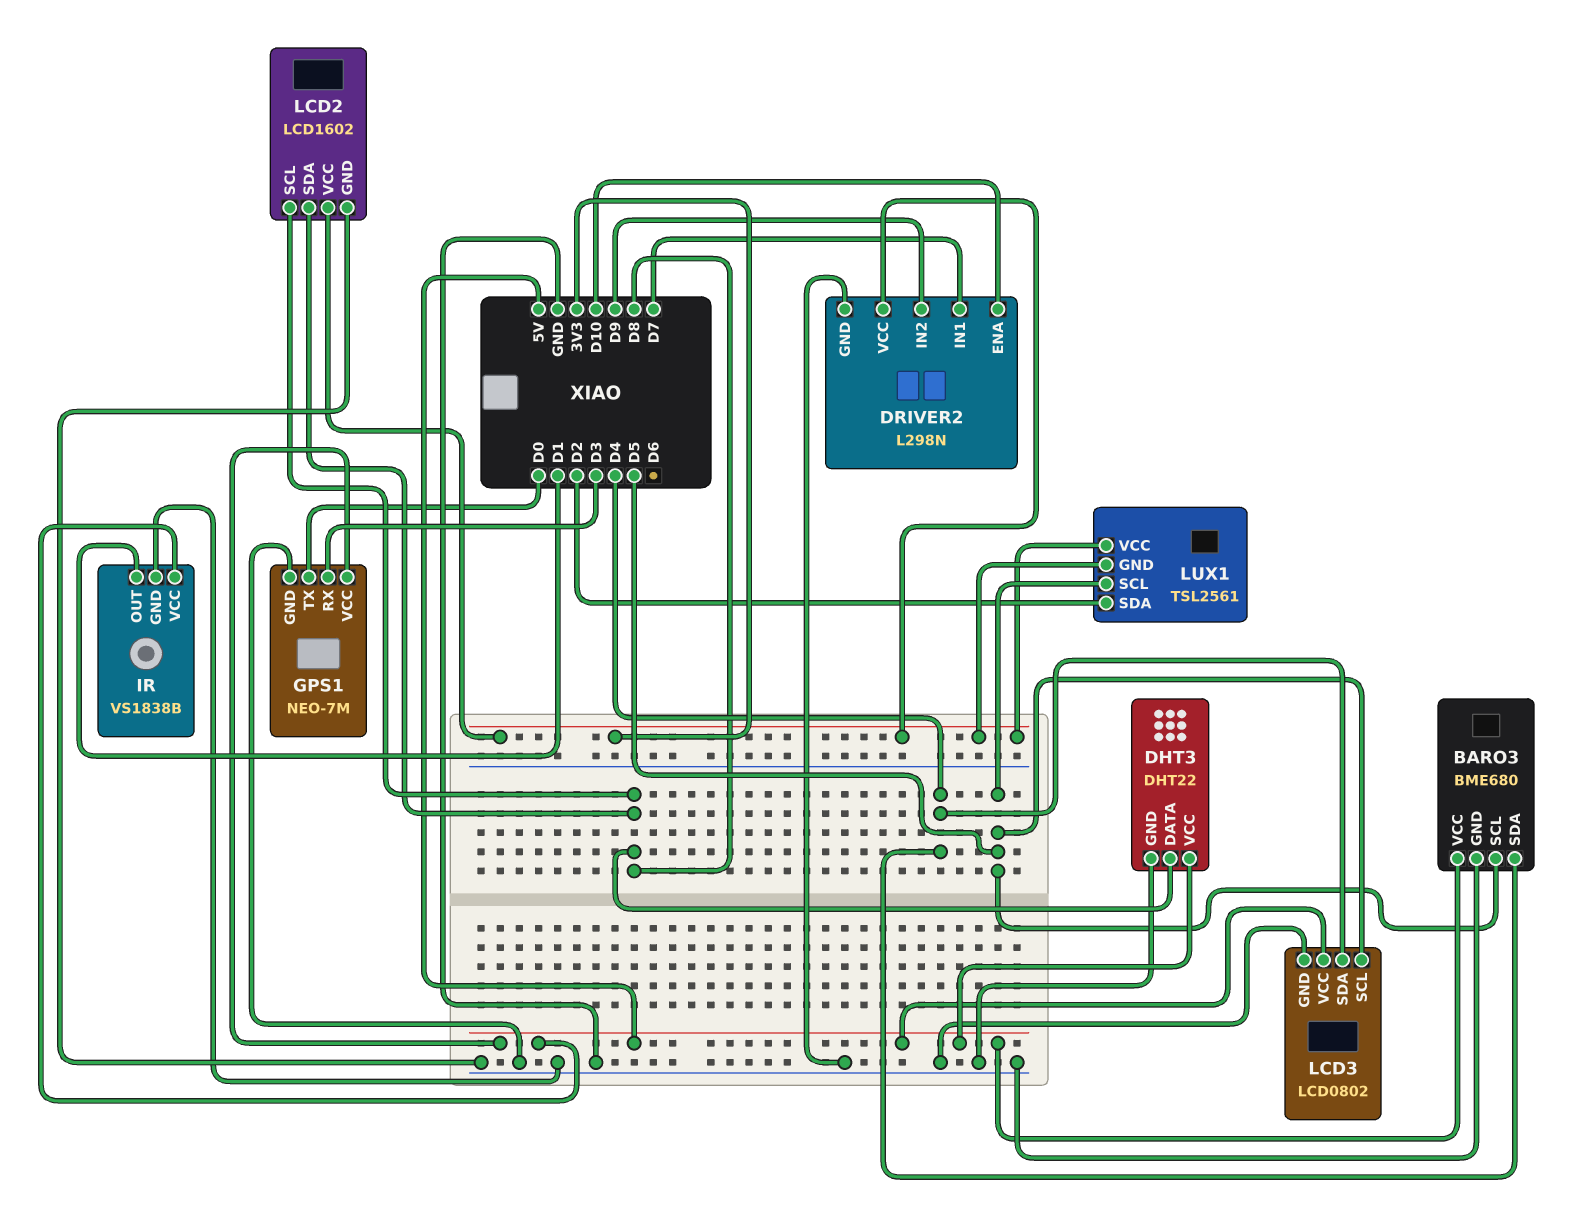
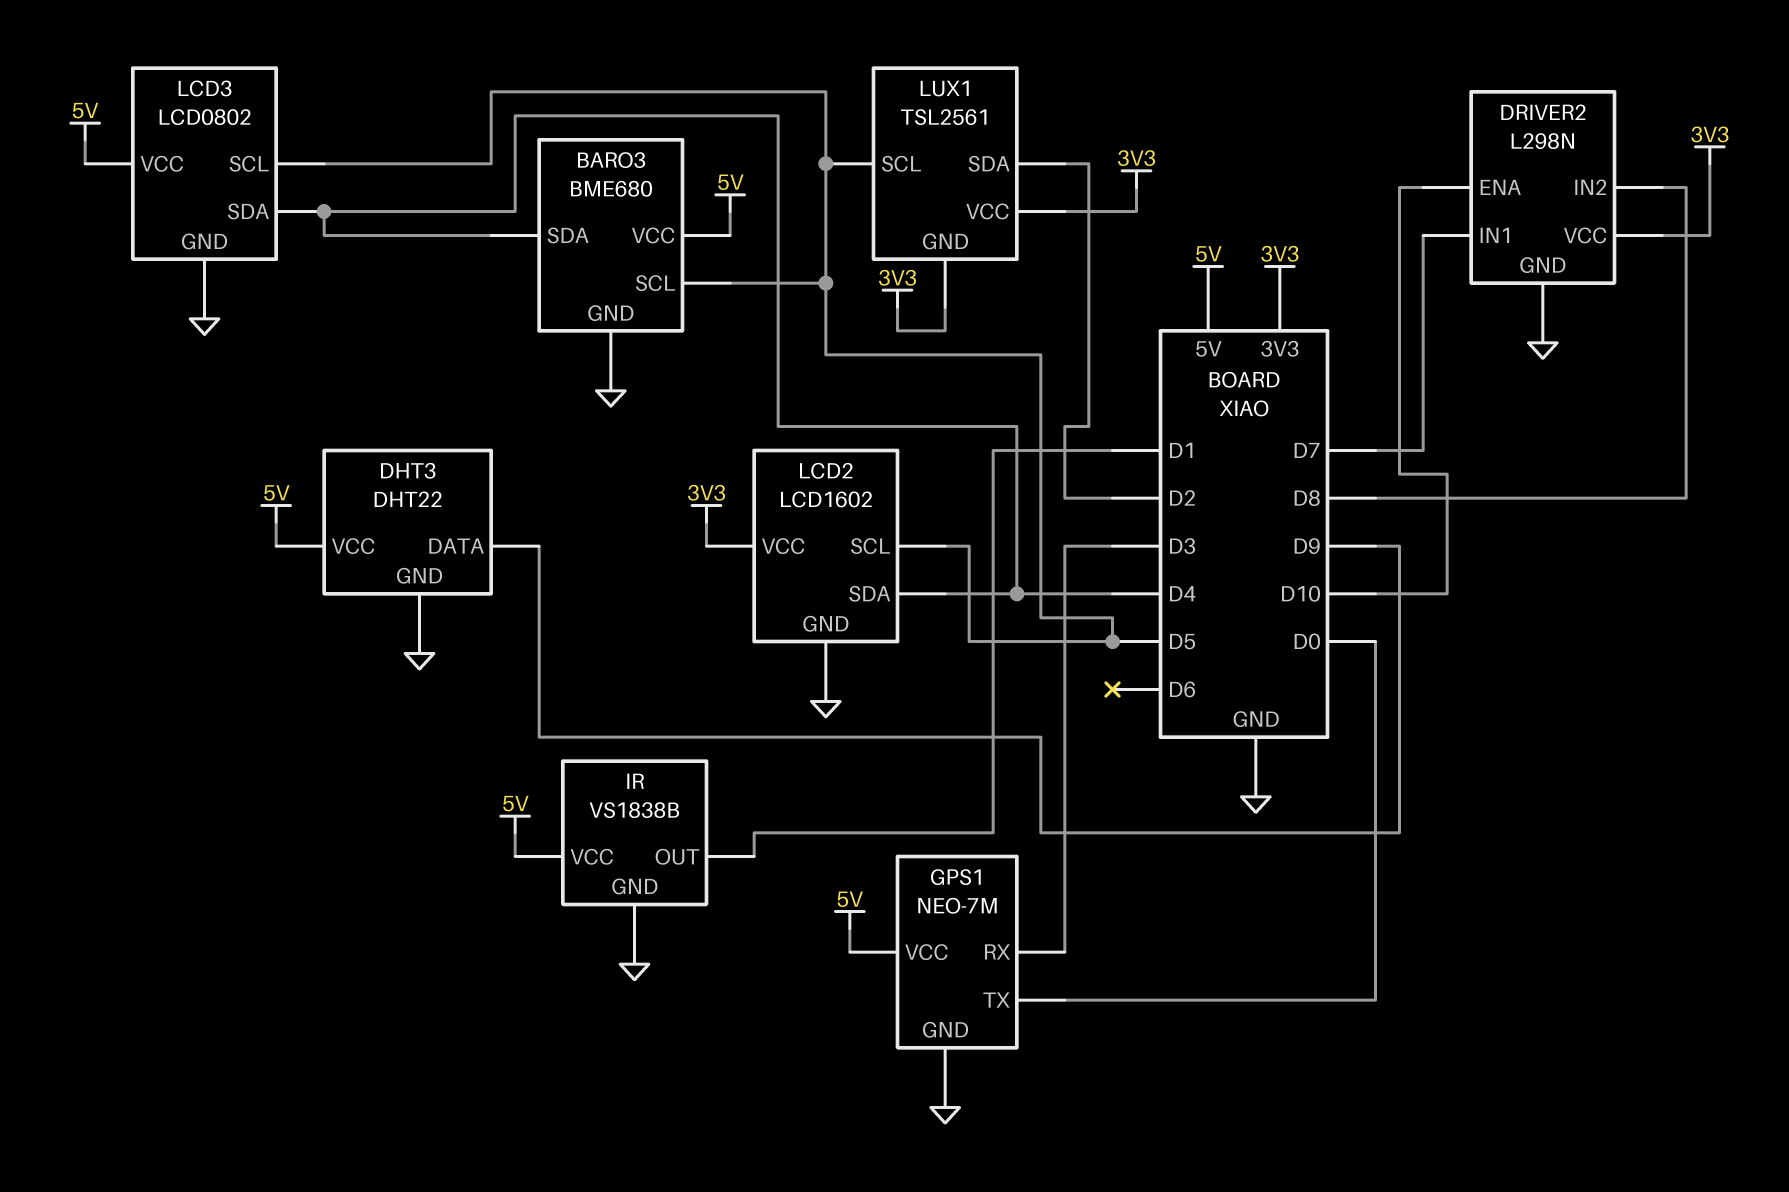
DHT3 pin DATA: D8 -> D9
DRIVER2 pin IN2: D9 -> D8
LCD2 pin SCL: D8 -> D5
LCD2 pin SDA: D8 -> D4

